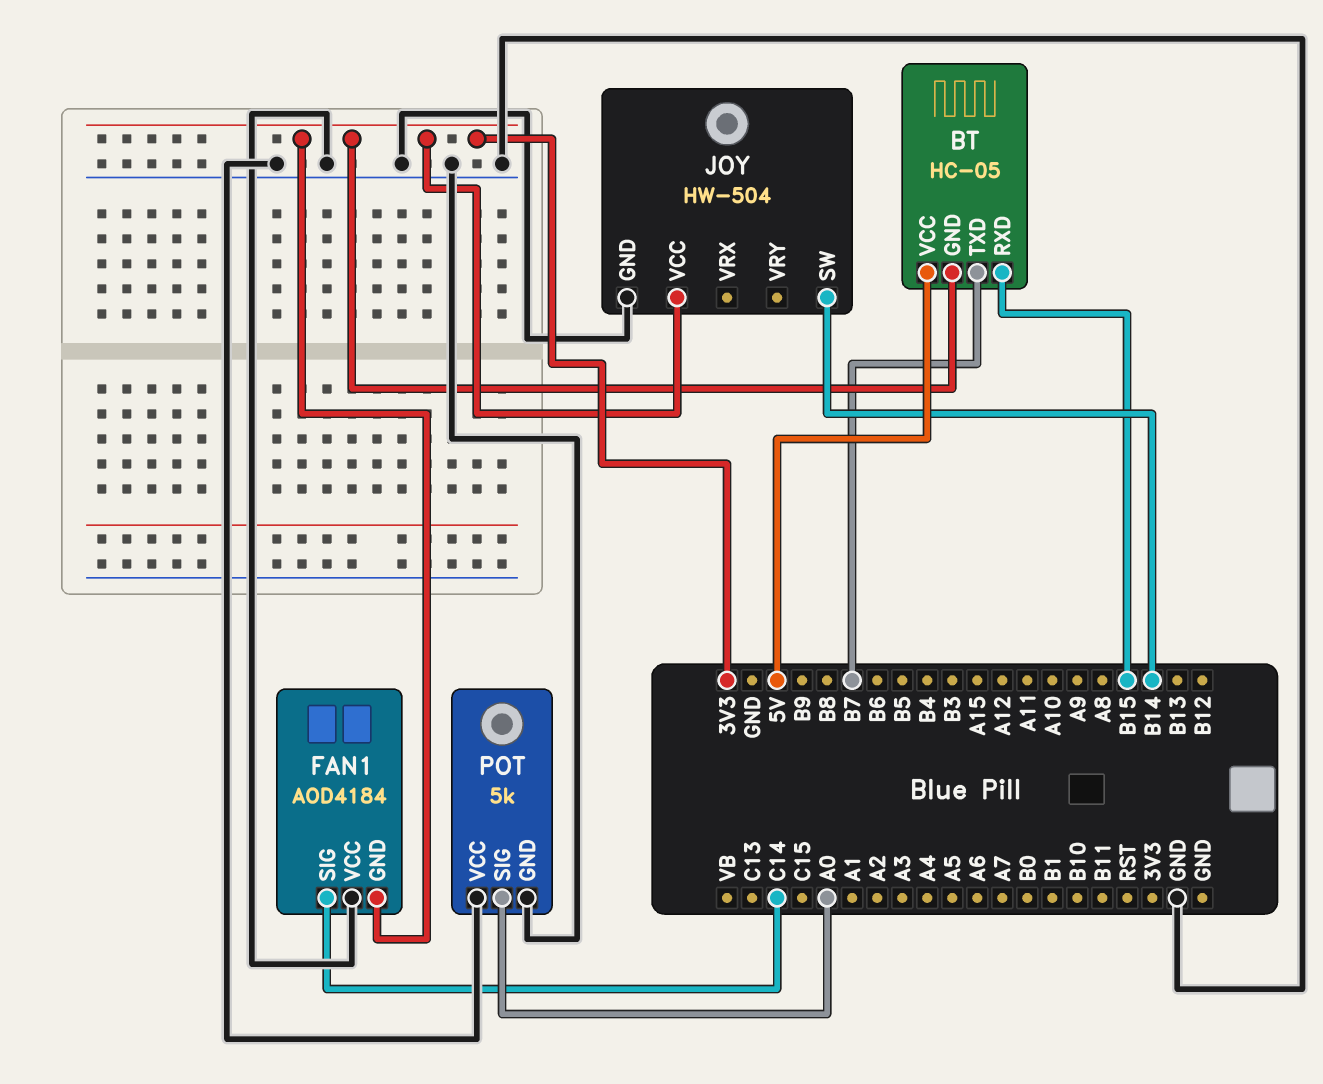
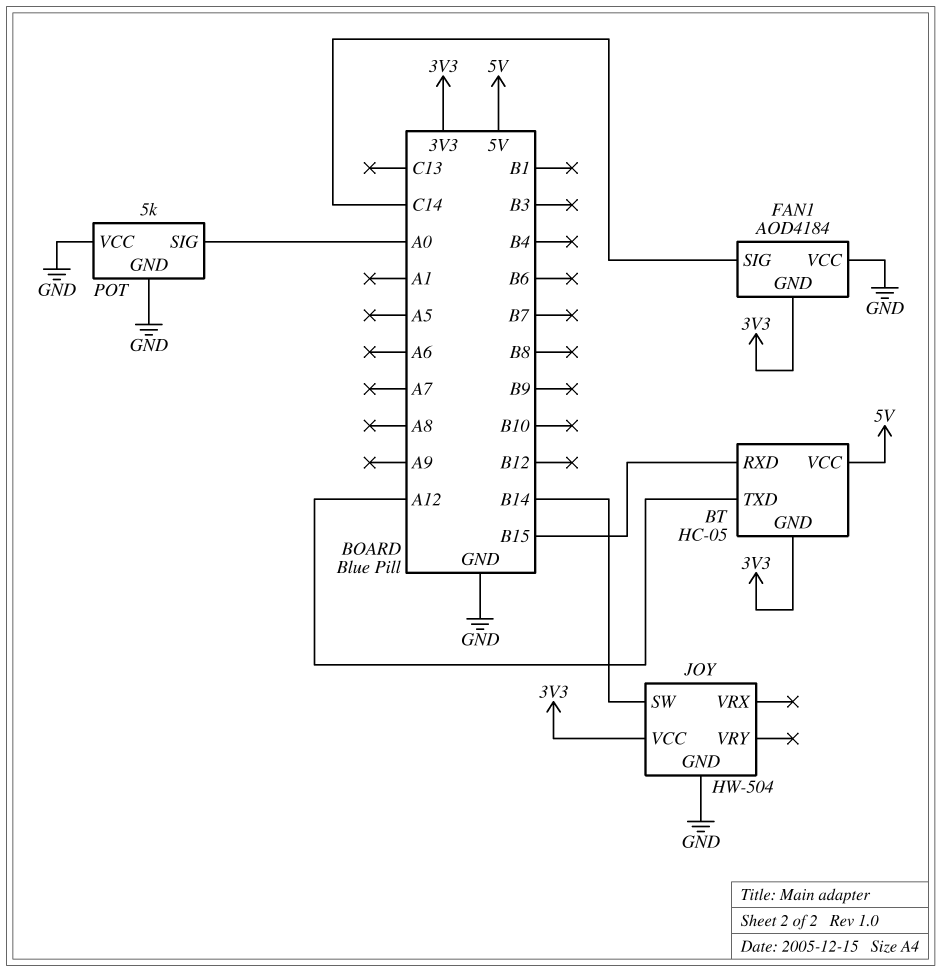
BT pin TXD: B7 -> A12

